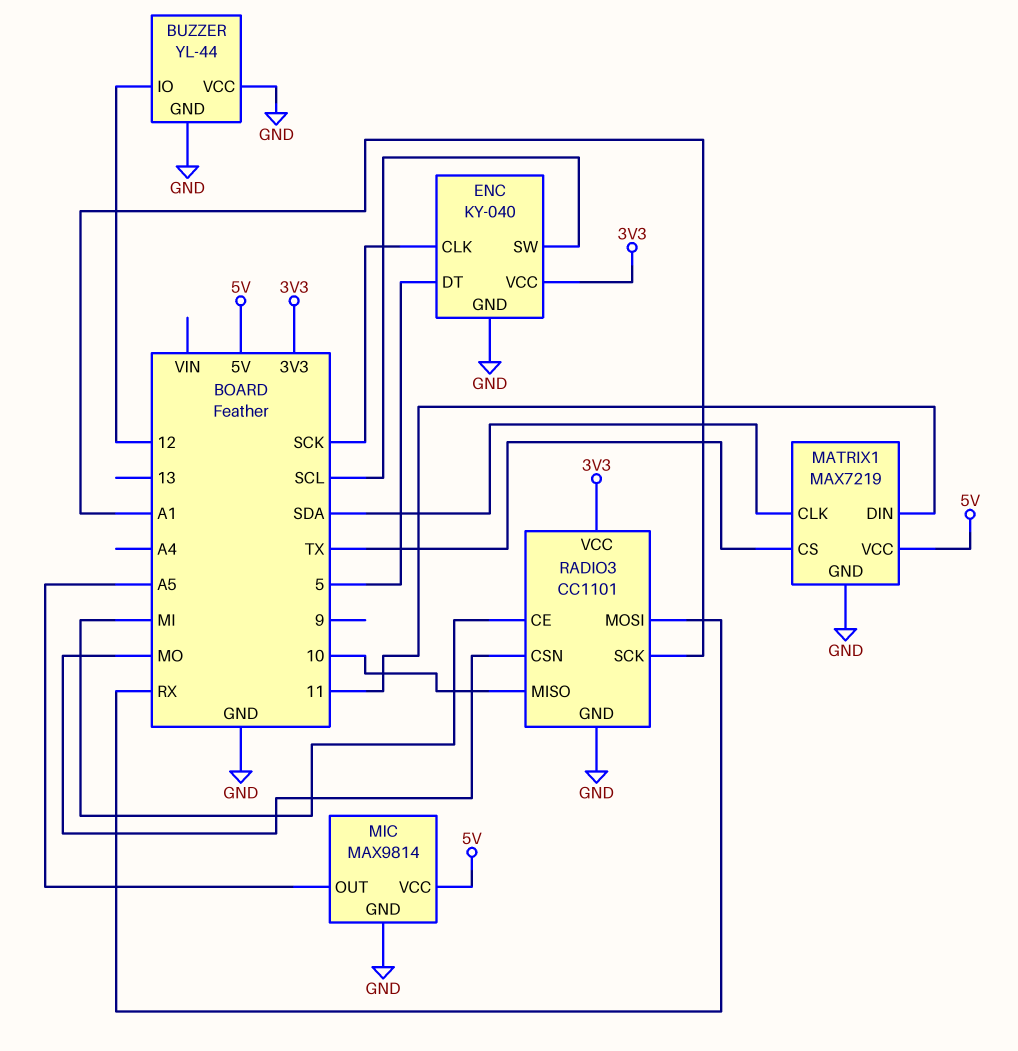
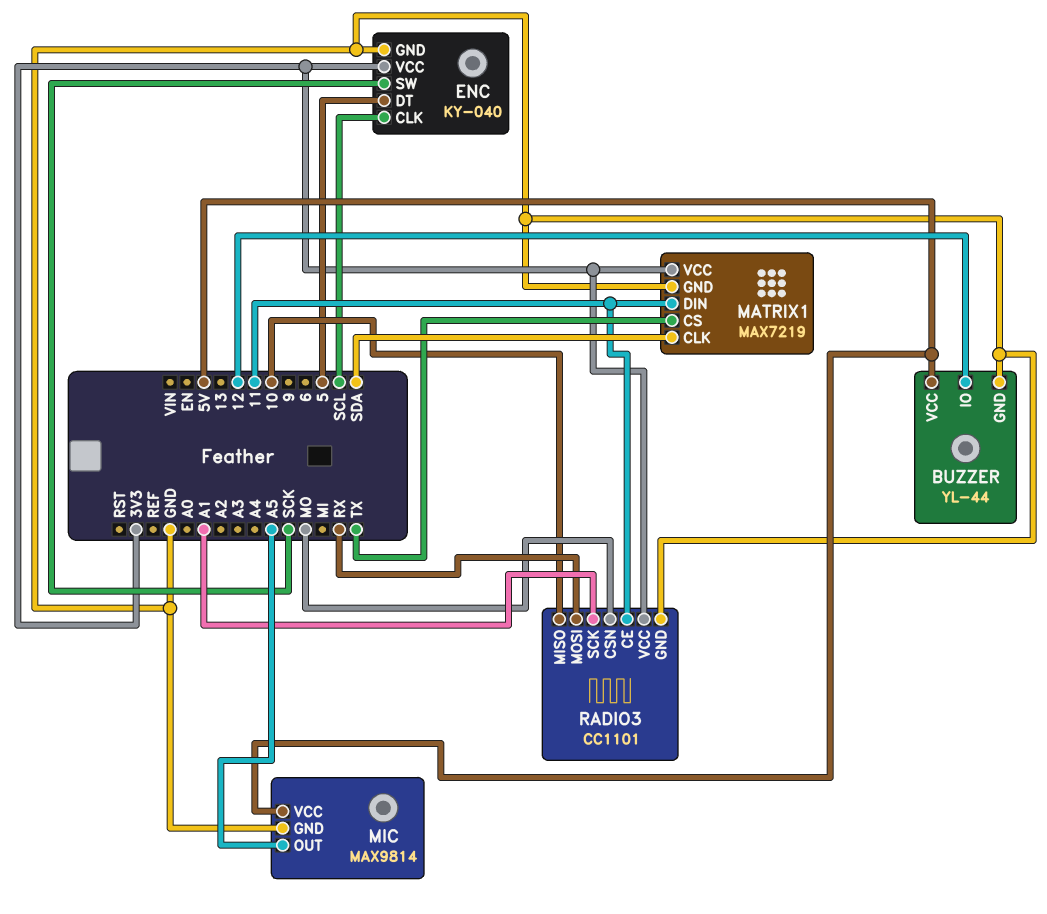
BUZZER pin VCC: GND -> 5V
ENC pin CLK: SCK -> SCL
ENC pin SW: SCL -> SCK
MATRIX1 pin VCC: 5V -> 3V3
RADIO3 pin CE: MI -> 11

